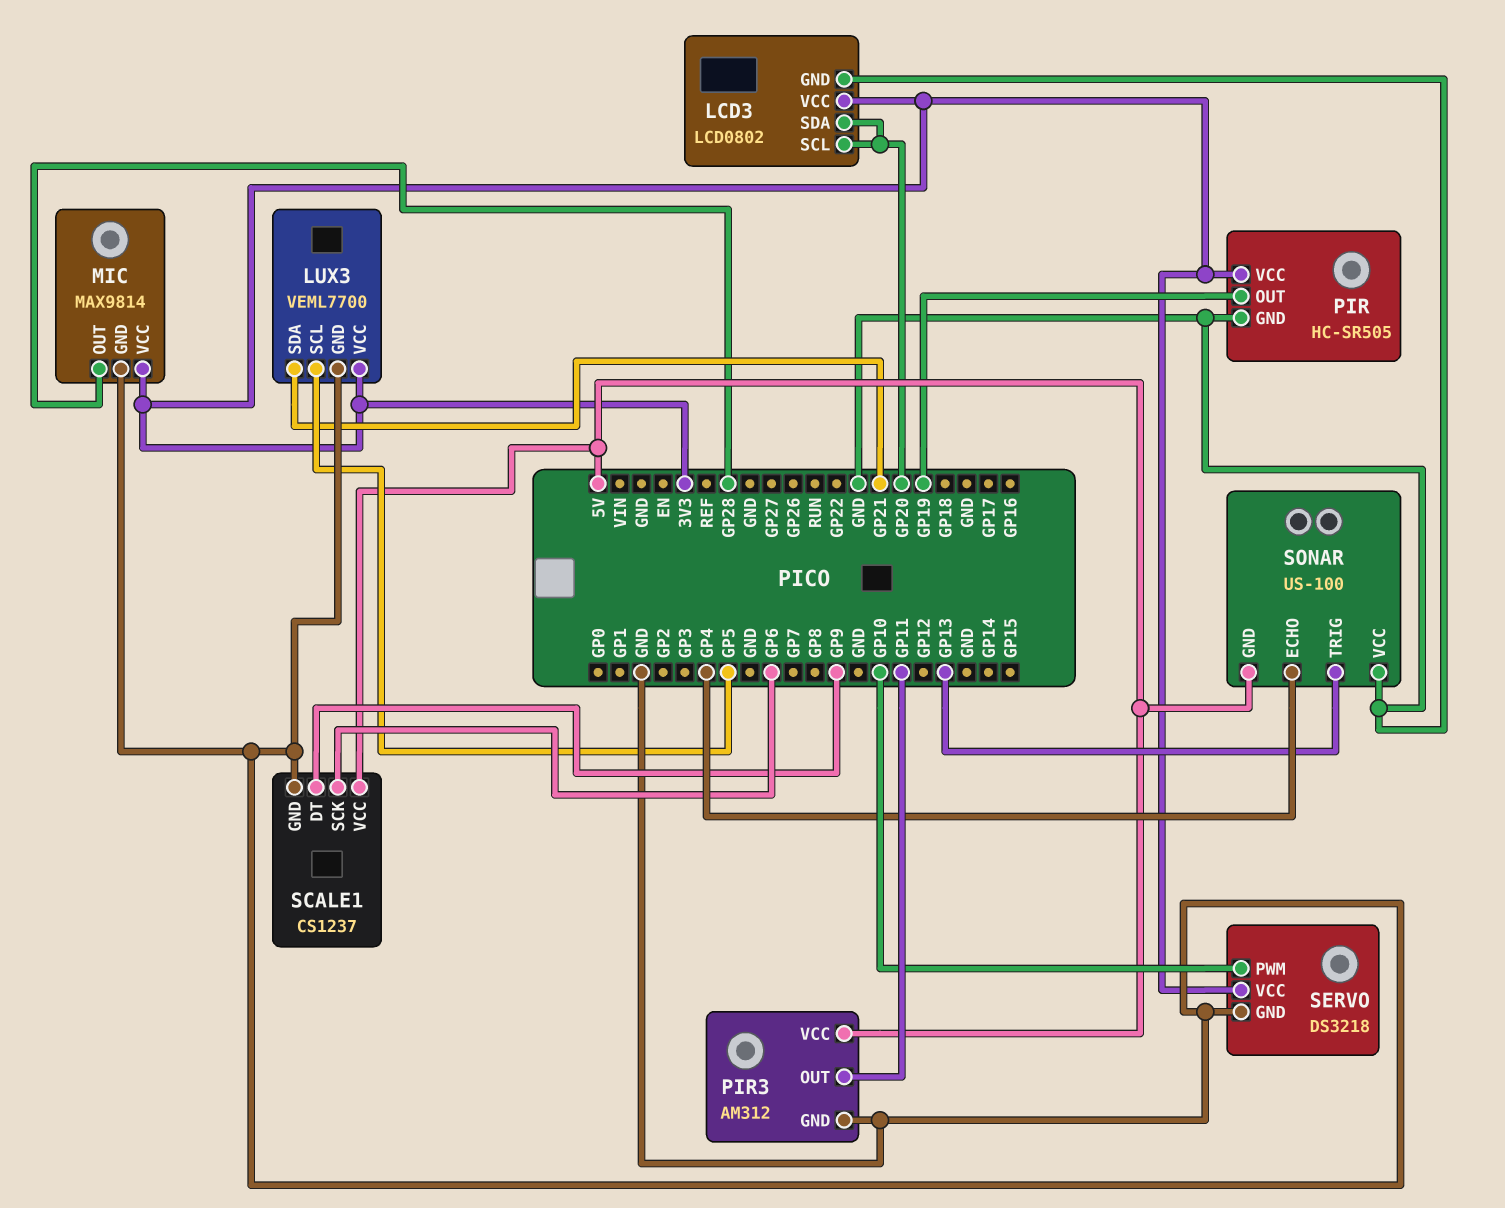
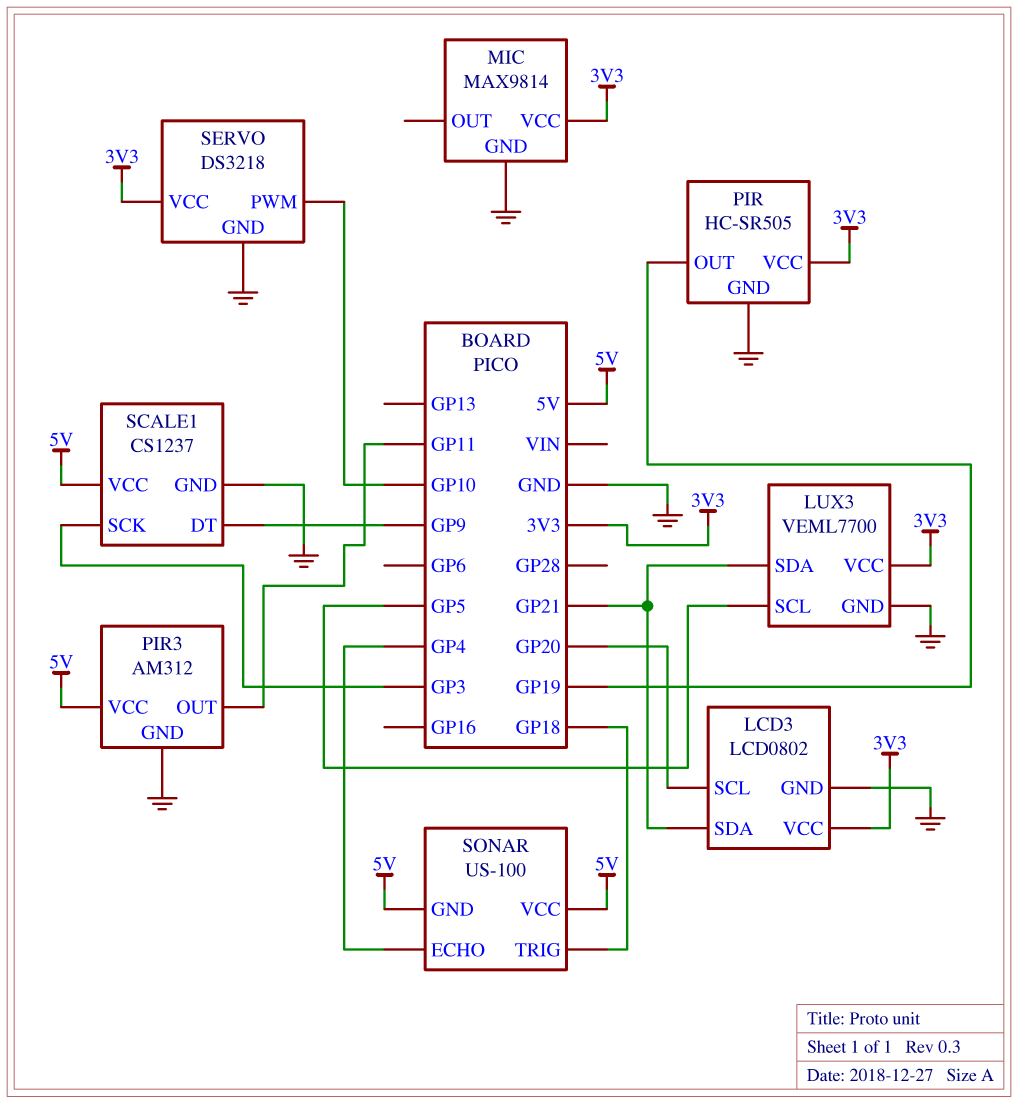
LCD3 pin SDA: GP20 -> GP21
MIC pin OUT: GP28 -> none
SCALE1 pin SCK: GP6 -> GP3
SONAR pin TRIG: GP13 -> GP18
SONAR pin VCC: GND -> 5V

